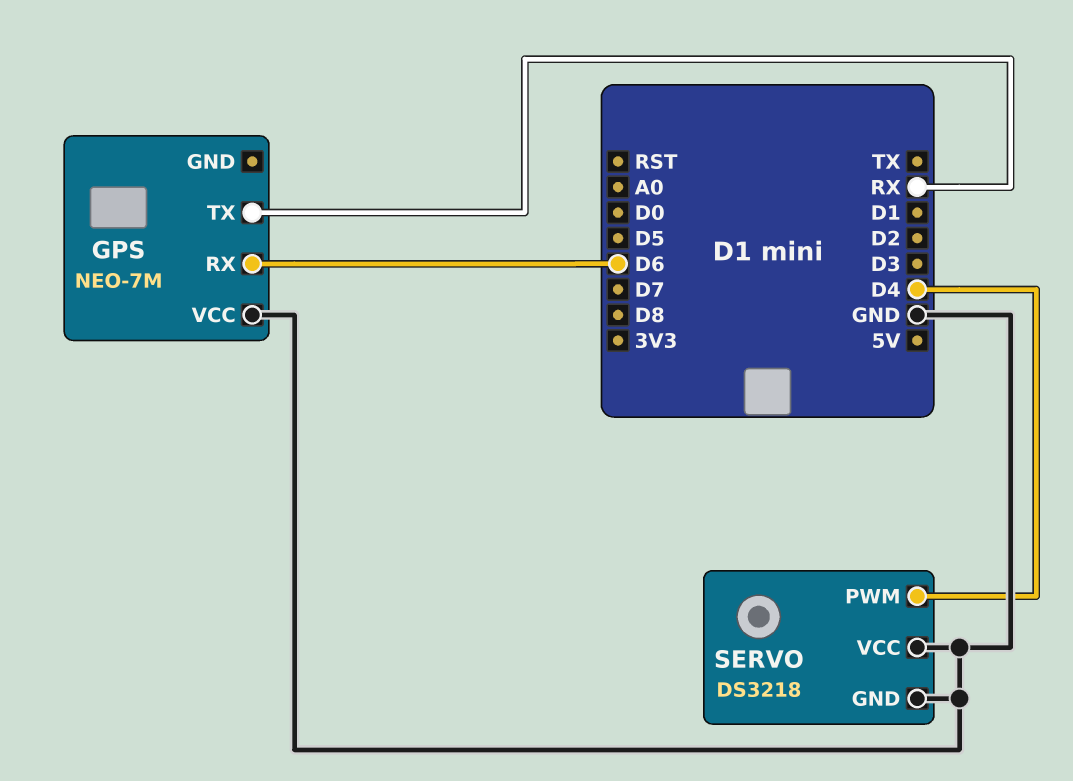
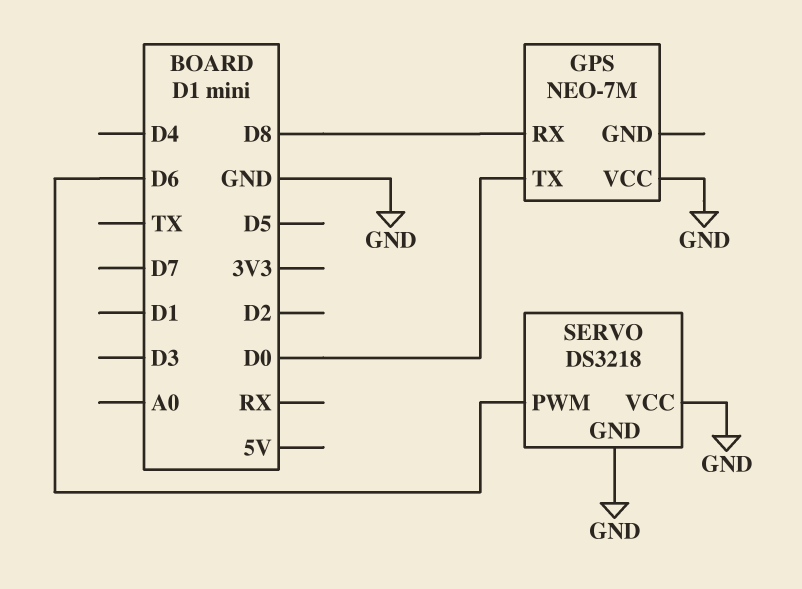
GPS pin RX: D6 -> D8
GPS pin TX: RX -> D0
SERVO pin PWM: D4 -> D6

